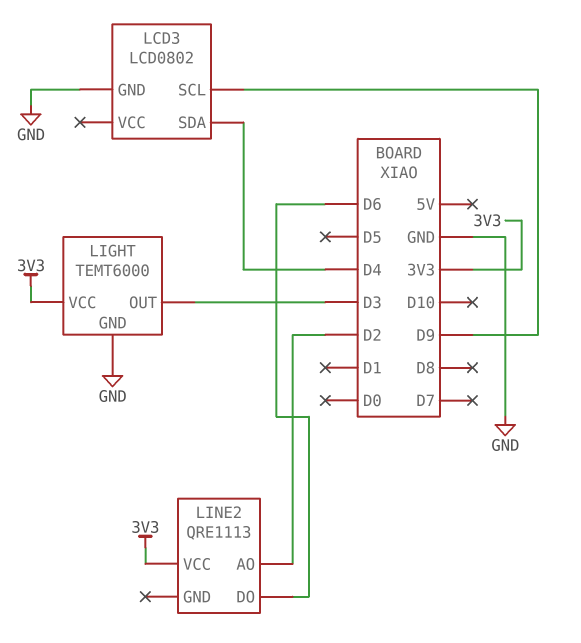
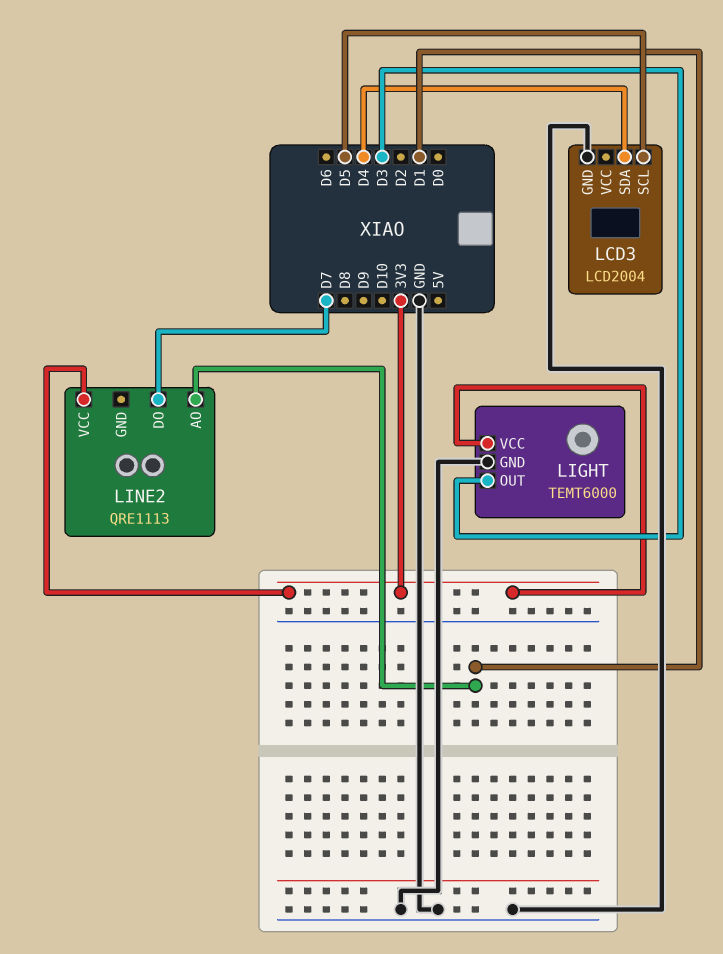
LCD3: LCD0802 -> LCD2004
LCD3 pin SCL: D9 -> D5
LINE2 pin AO: D2 -> D1
LINE2 pin DO: D6 -> D7

